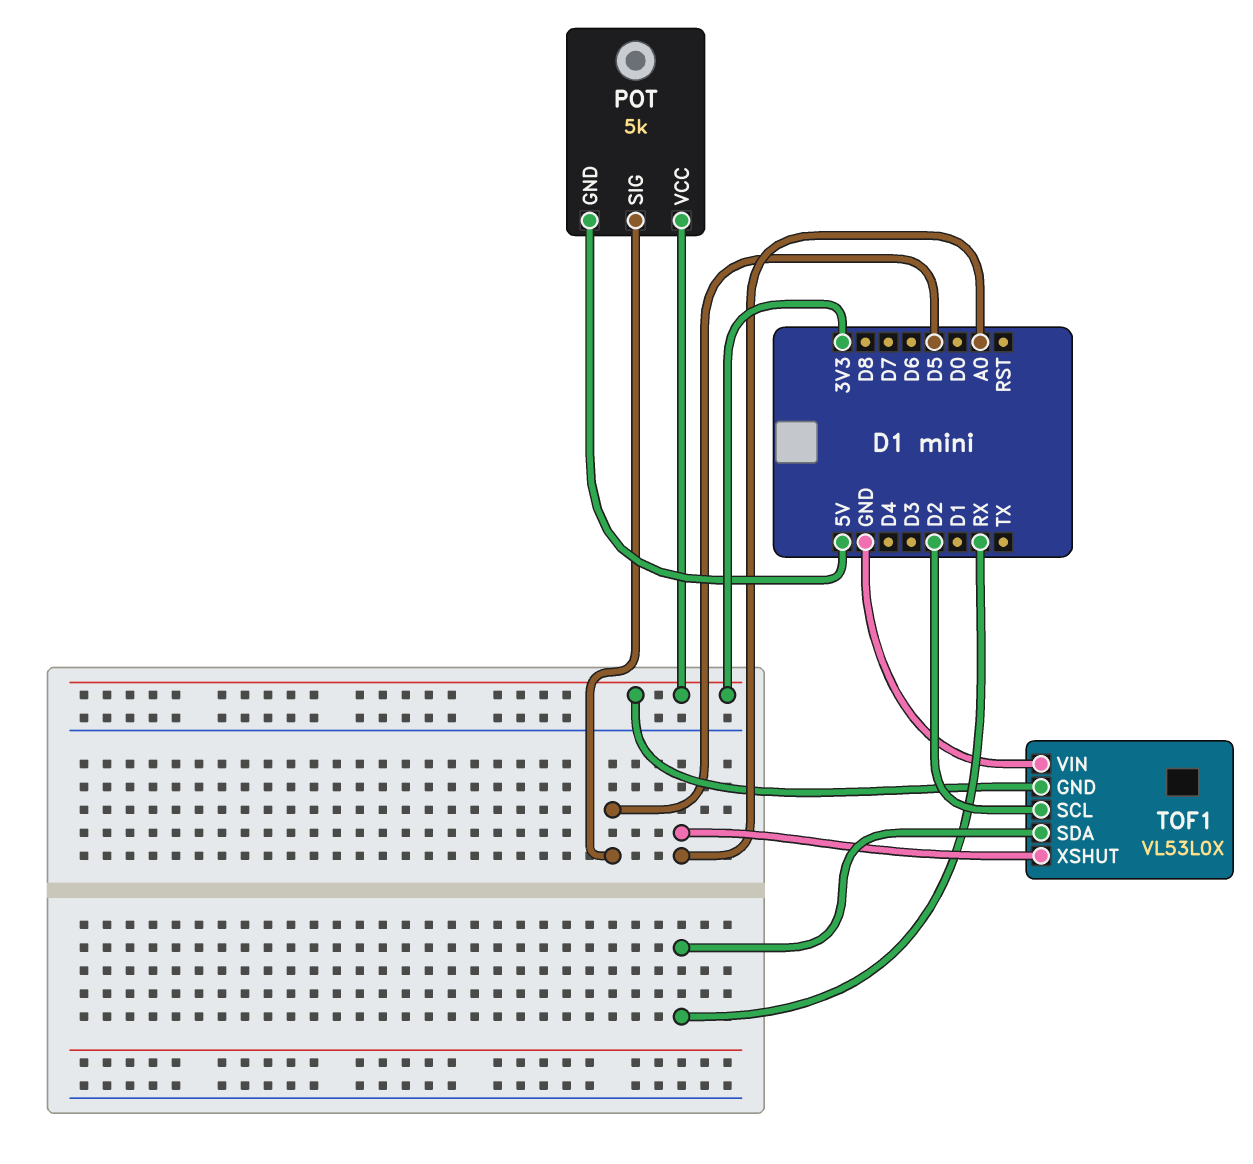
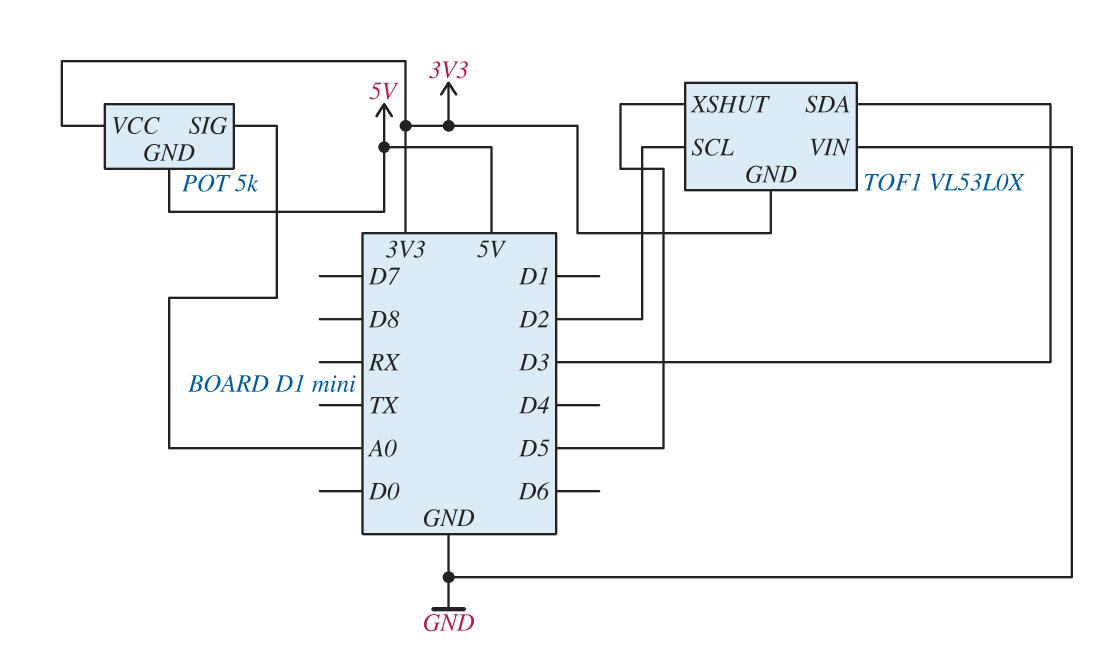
POT pin SIG: D5 -> A0
TOF1 pin SDA: RX -> D3
TOF1 pin XSHUT: A0 -> D5

